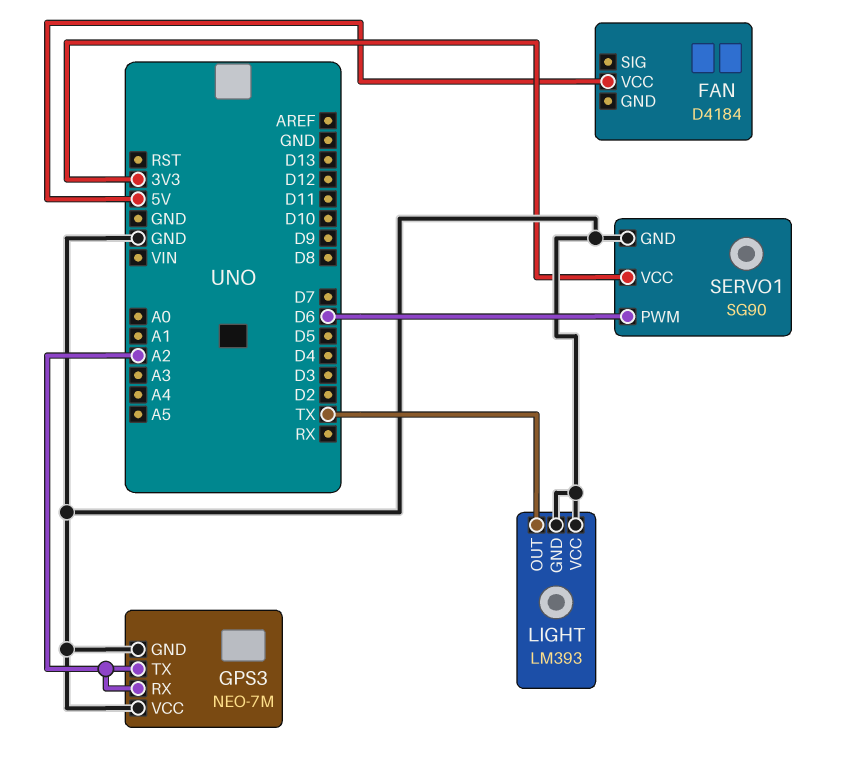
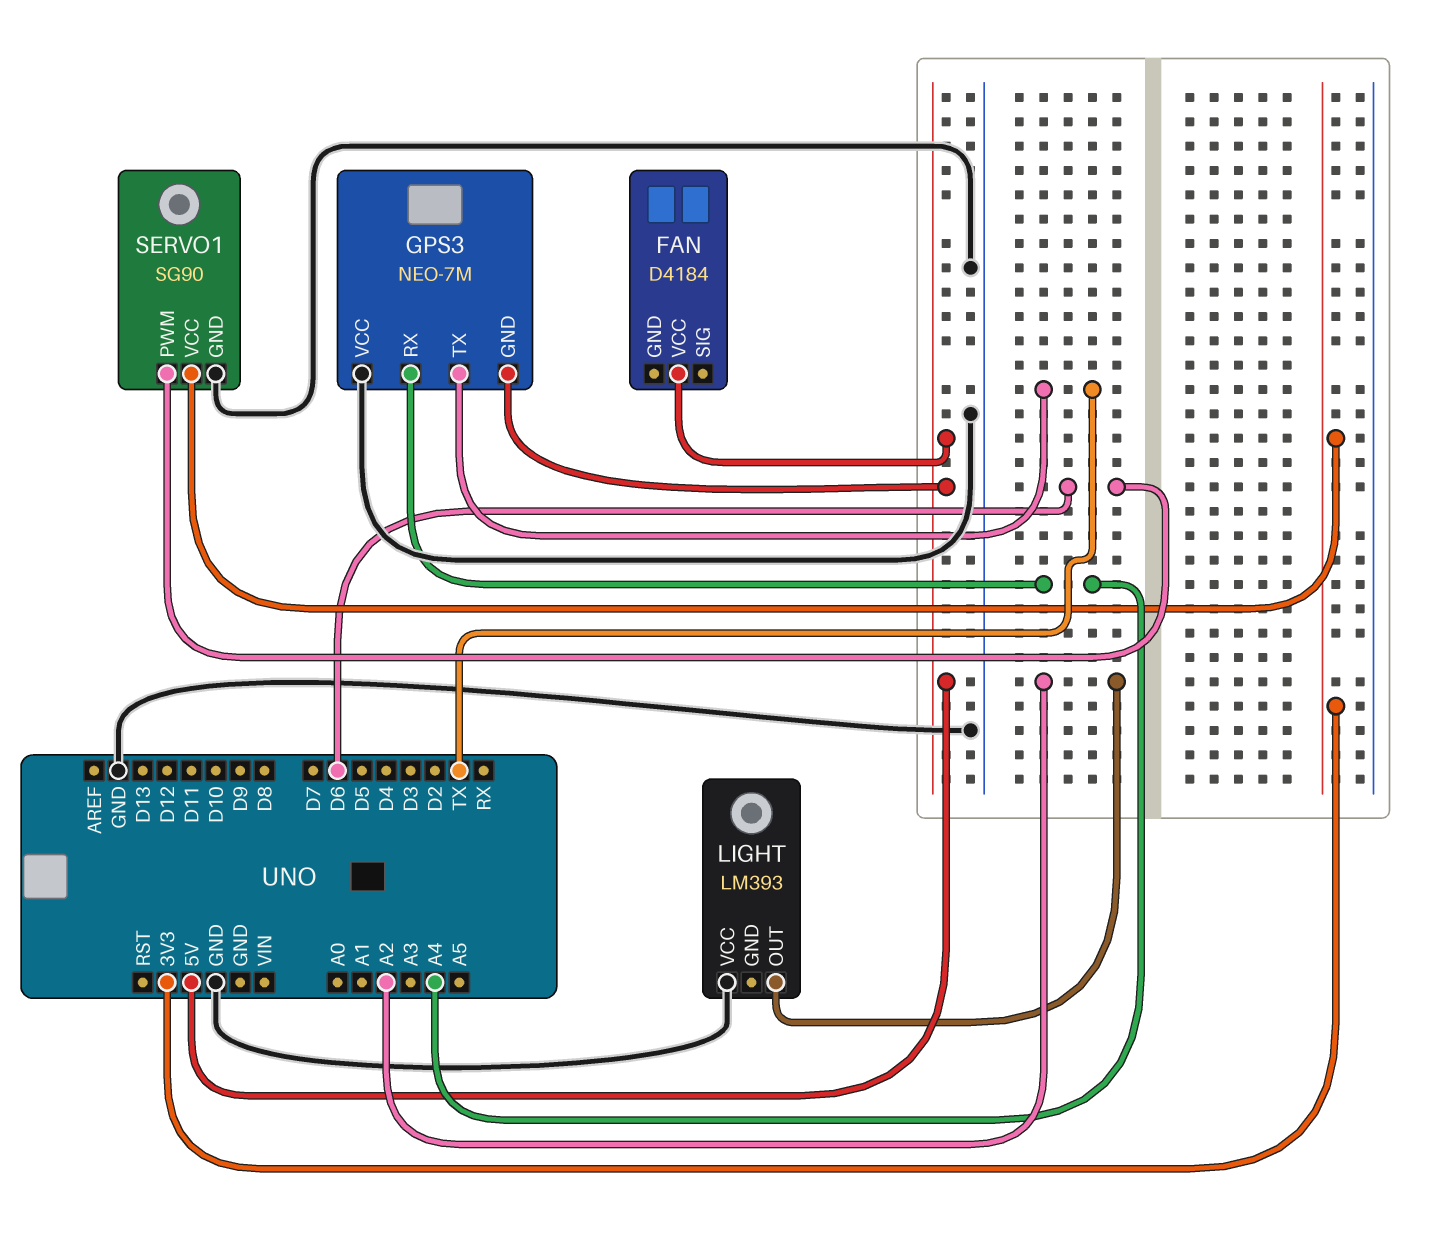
GPS3 pin GND: GND -> 5V
GPS3 pin RX: A2 -> A4
GPS3 pin TX: A2 -> TX
LIGHT pin GND: GND -> none
LIGHT pin OUT: TX -> A2

